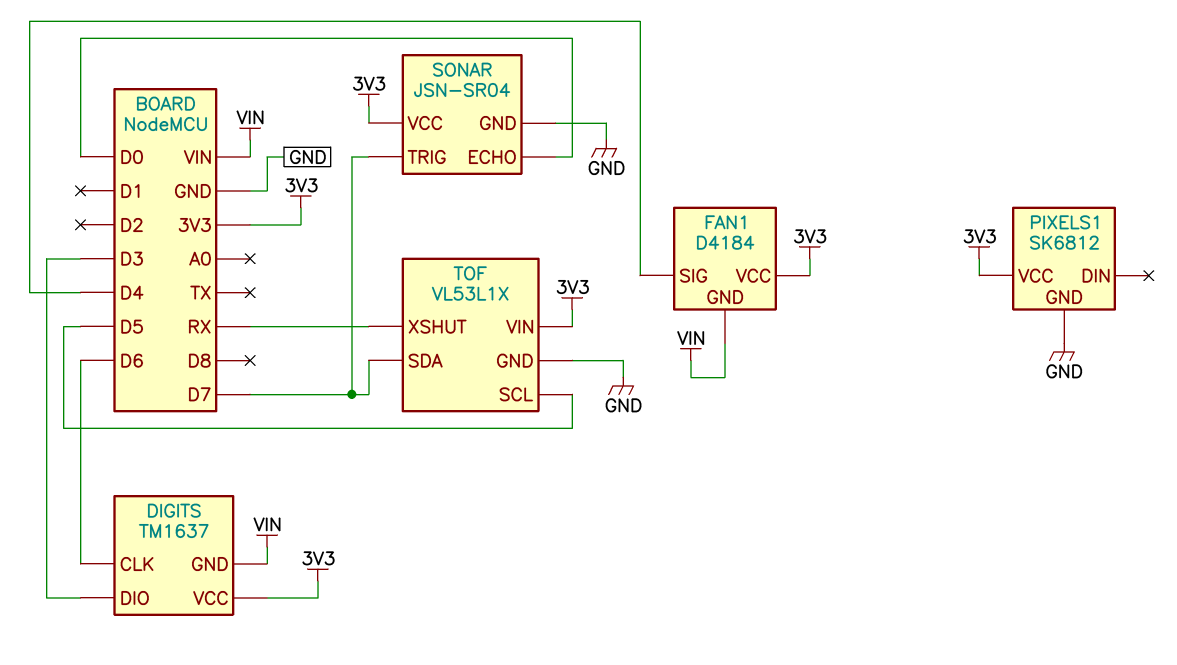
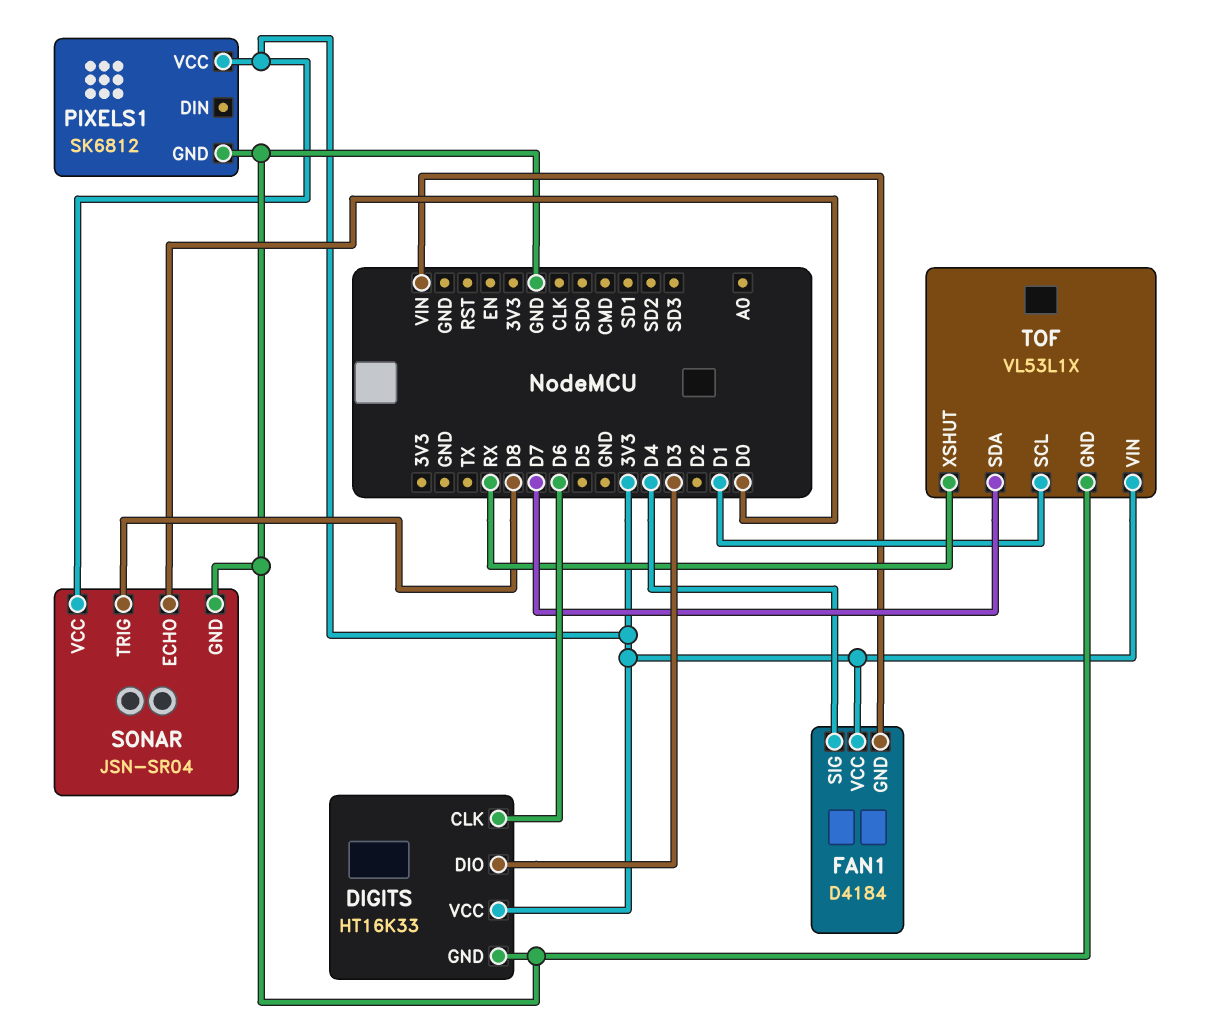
DIGITS: TM1637 -> HT16K33
DIGITS pin GND: VIN -> GND
SONAR pin TRIG: D7 -> D8
TOF pin SCL: D5 -> D1

